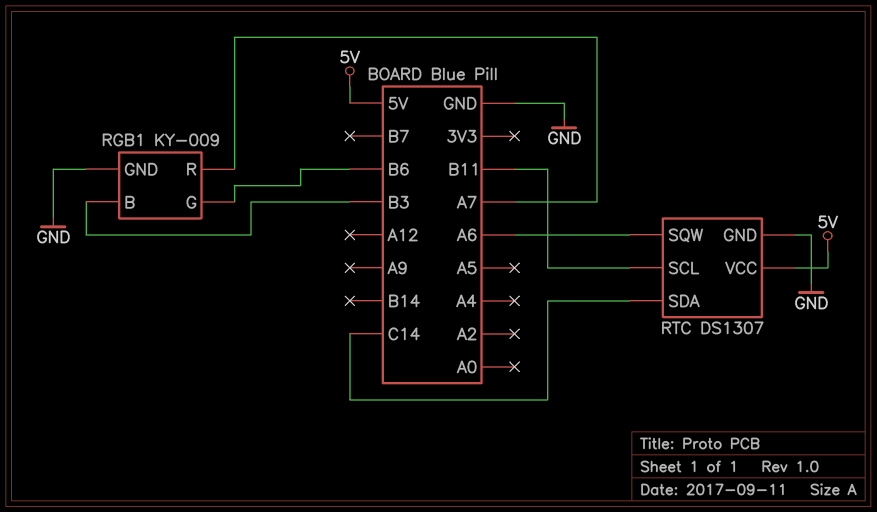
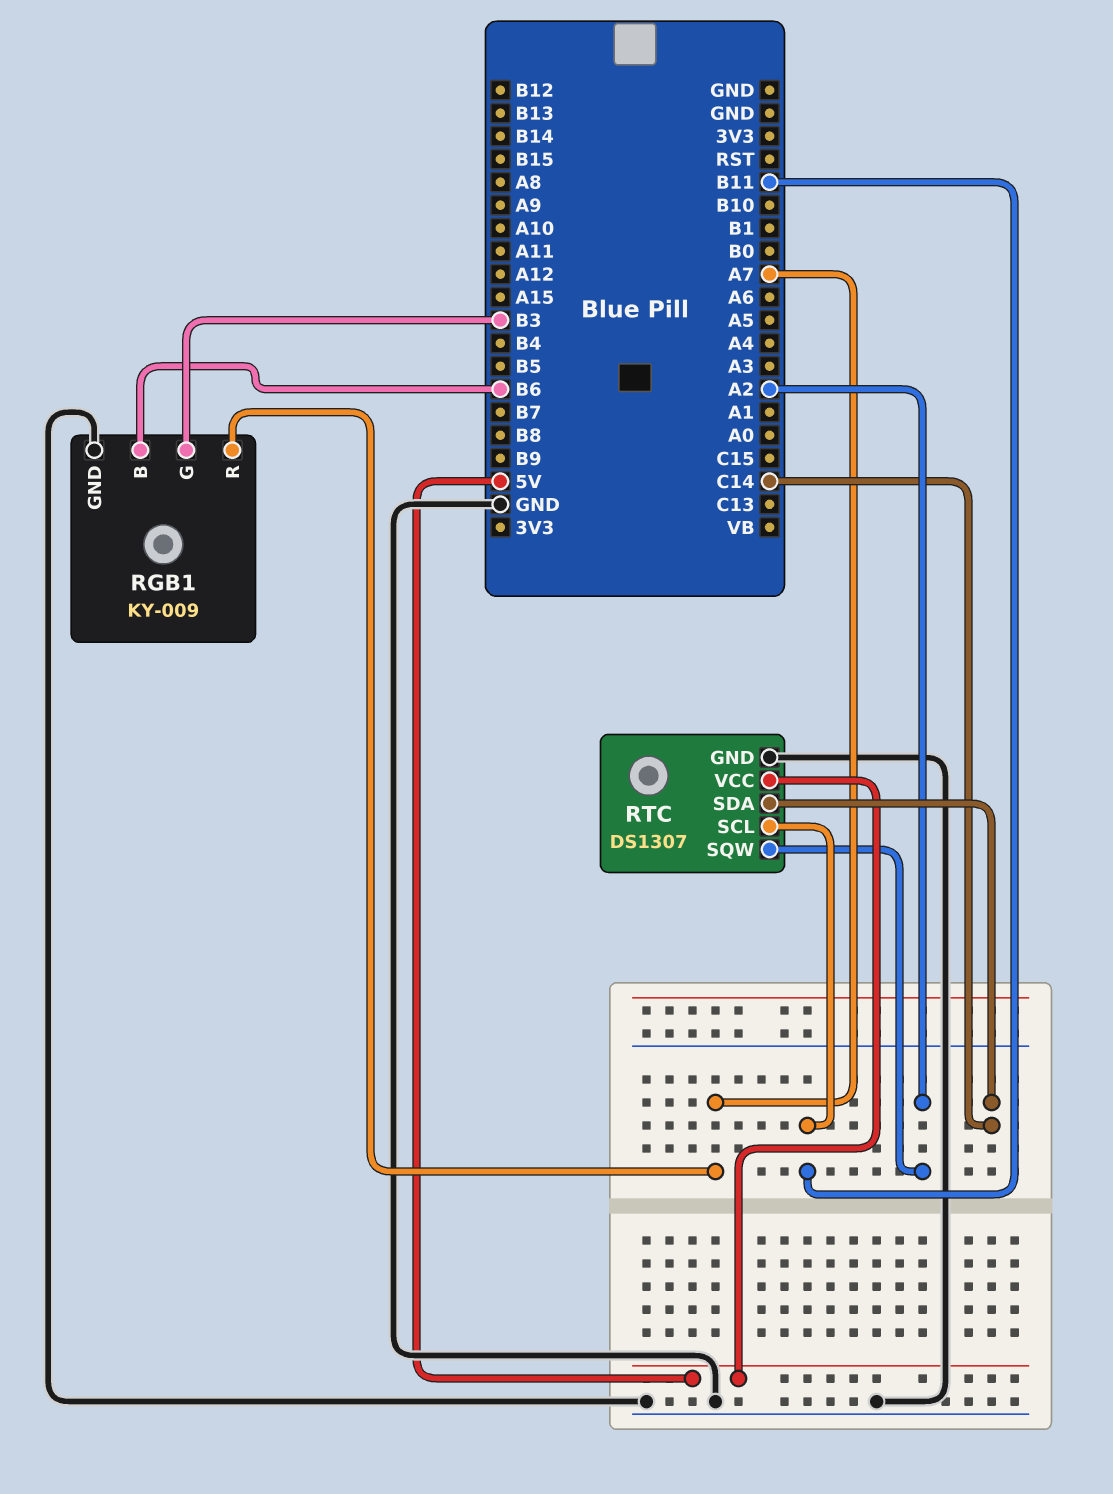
RGB1 pin B: B3 -> B6
RGB1 pin G: B6 -> B3
RTC pin SQW: A6 -> A2

